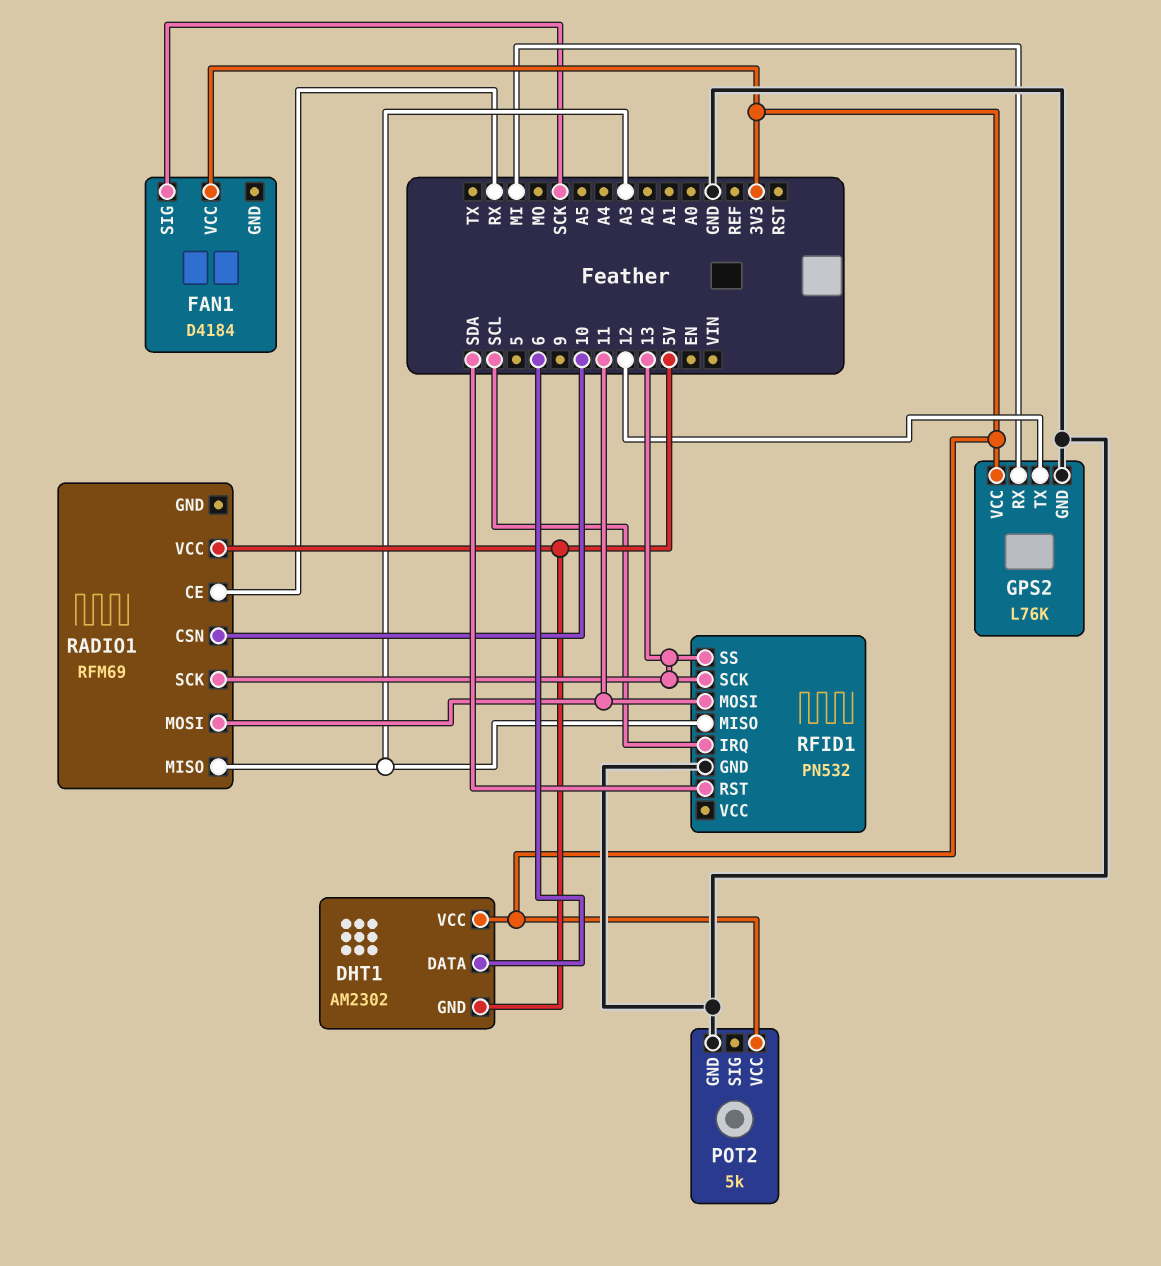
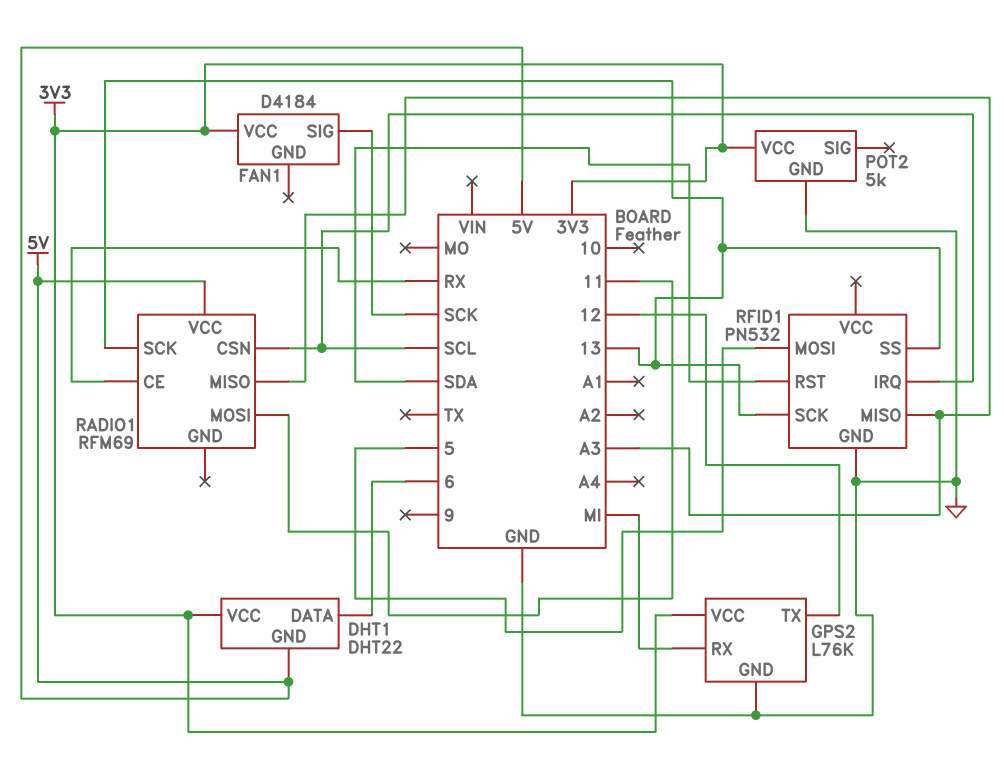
DHT1: AM2302 -> DHT22
RADIO1 pin CSN: 10 -> SCL
RFID1 pin MOSI: 11 -> 5

